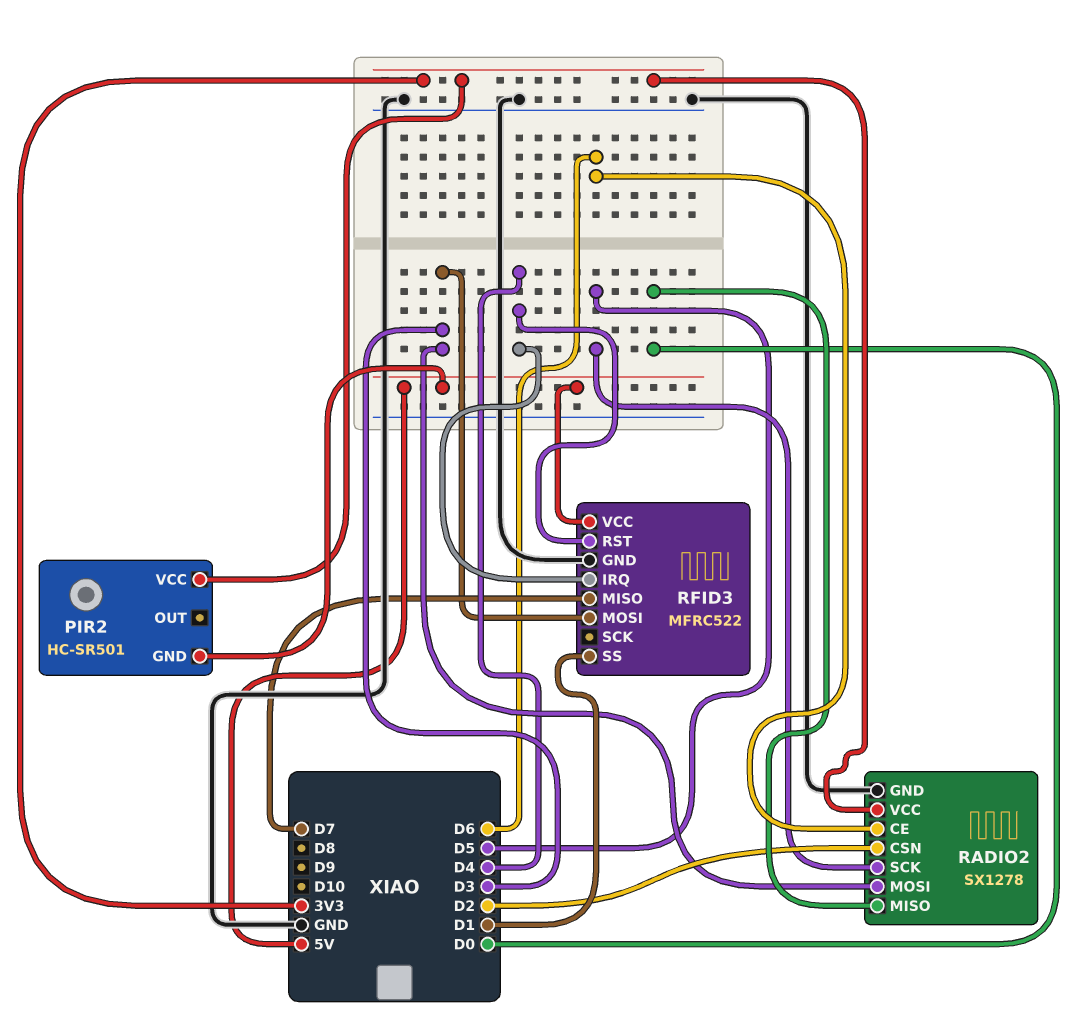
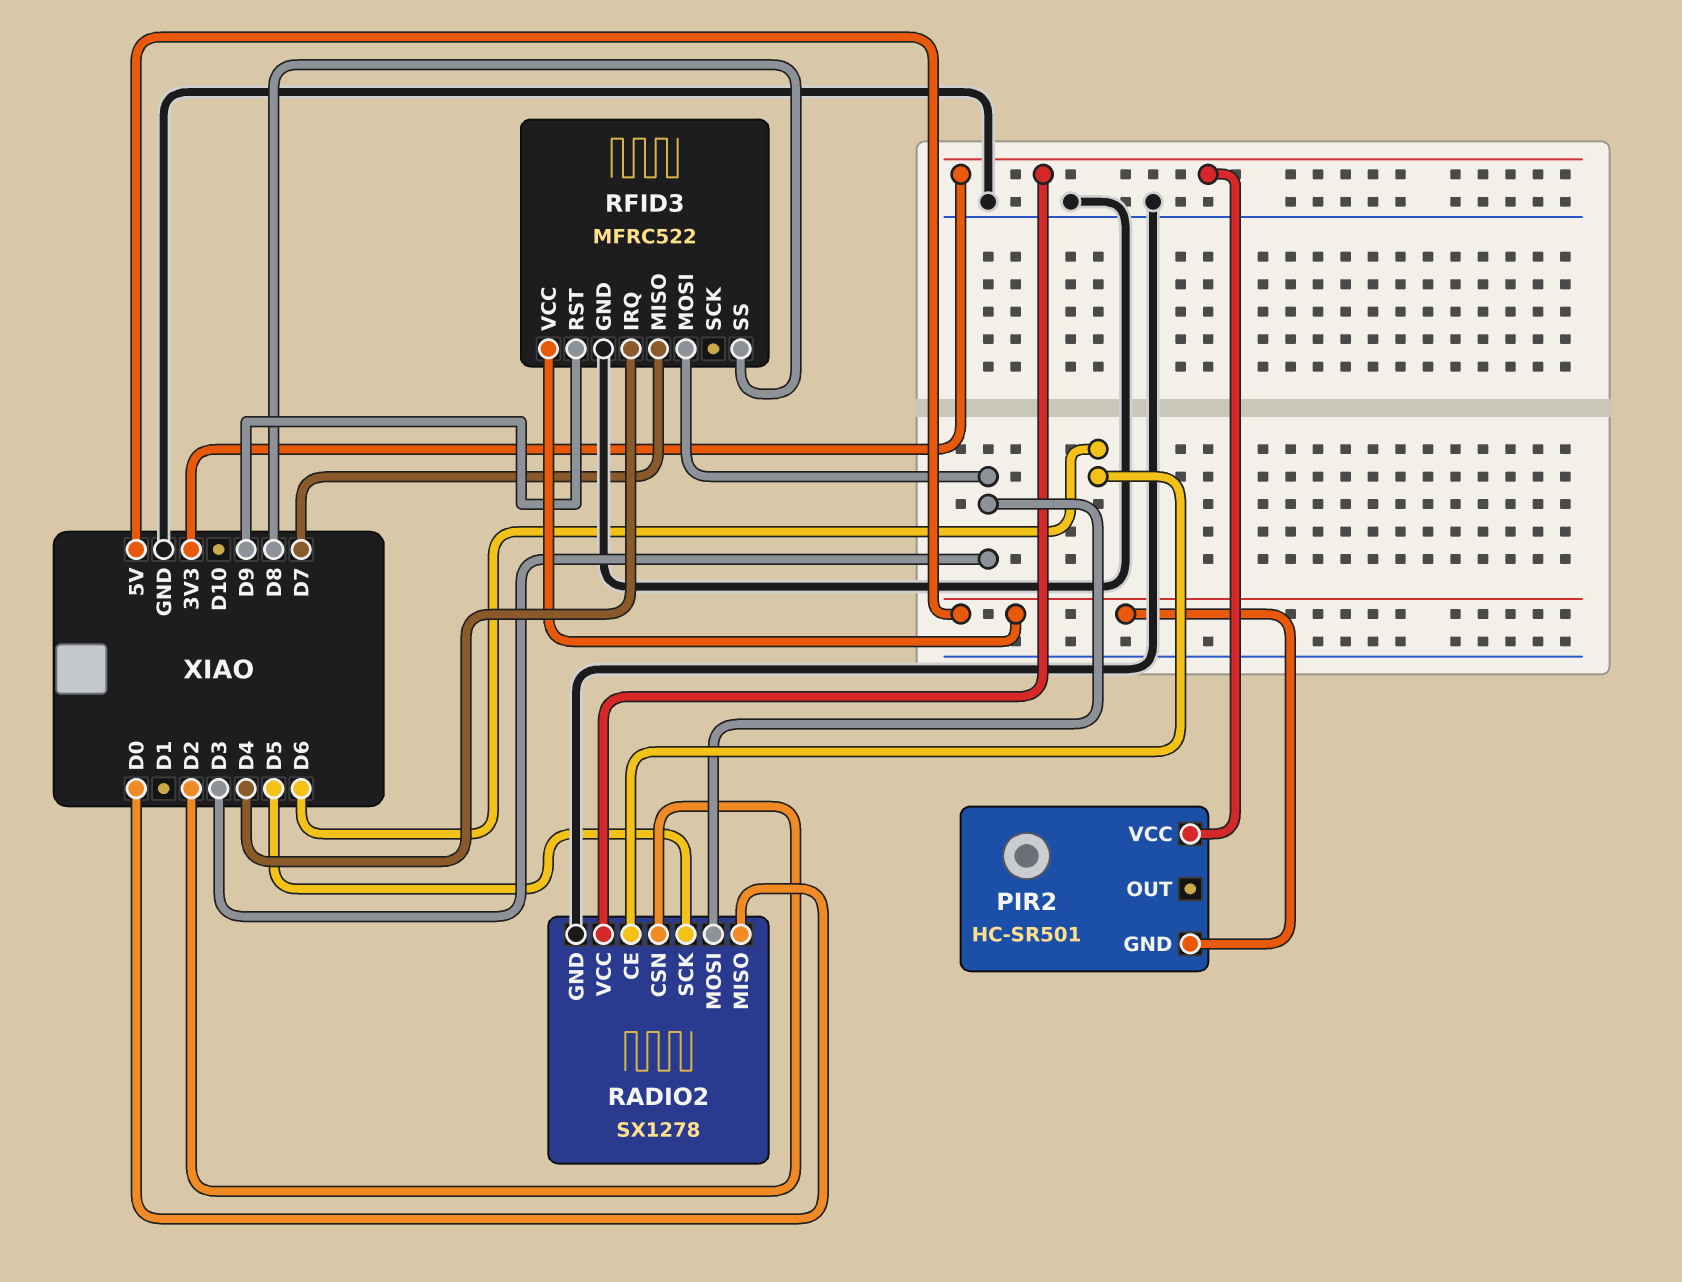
RFID3 pin RST: D4 -> D9
RFID3 pin SS: D1 -> D8

